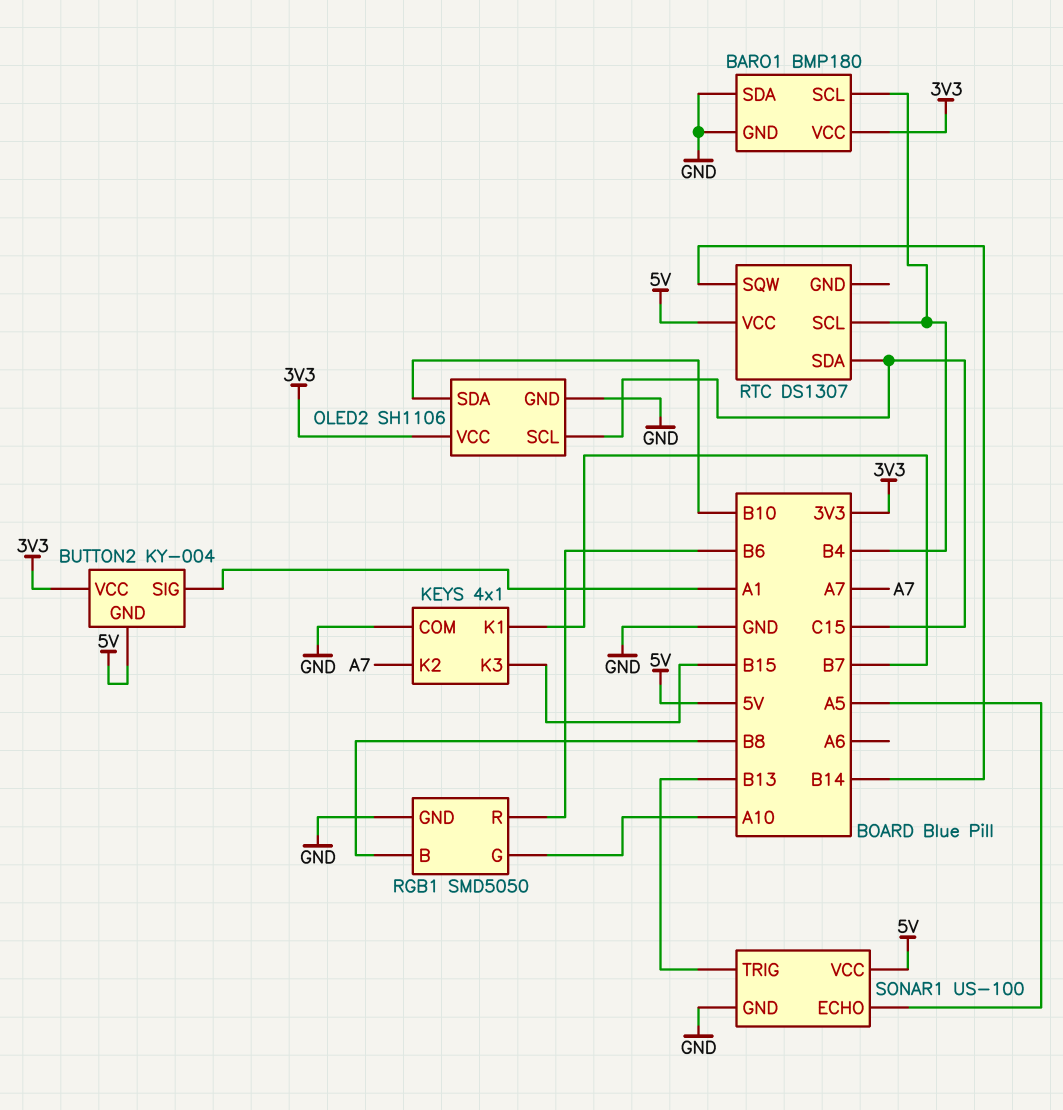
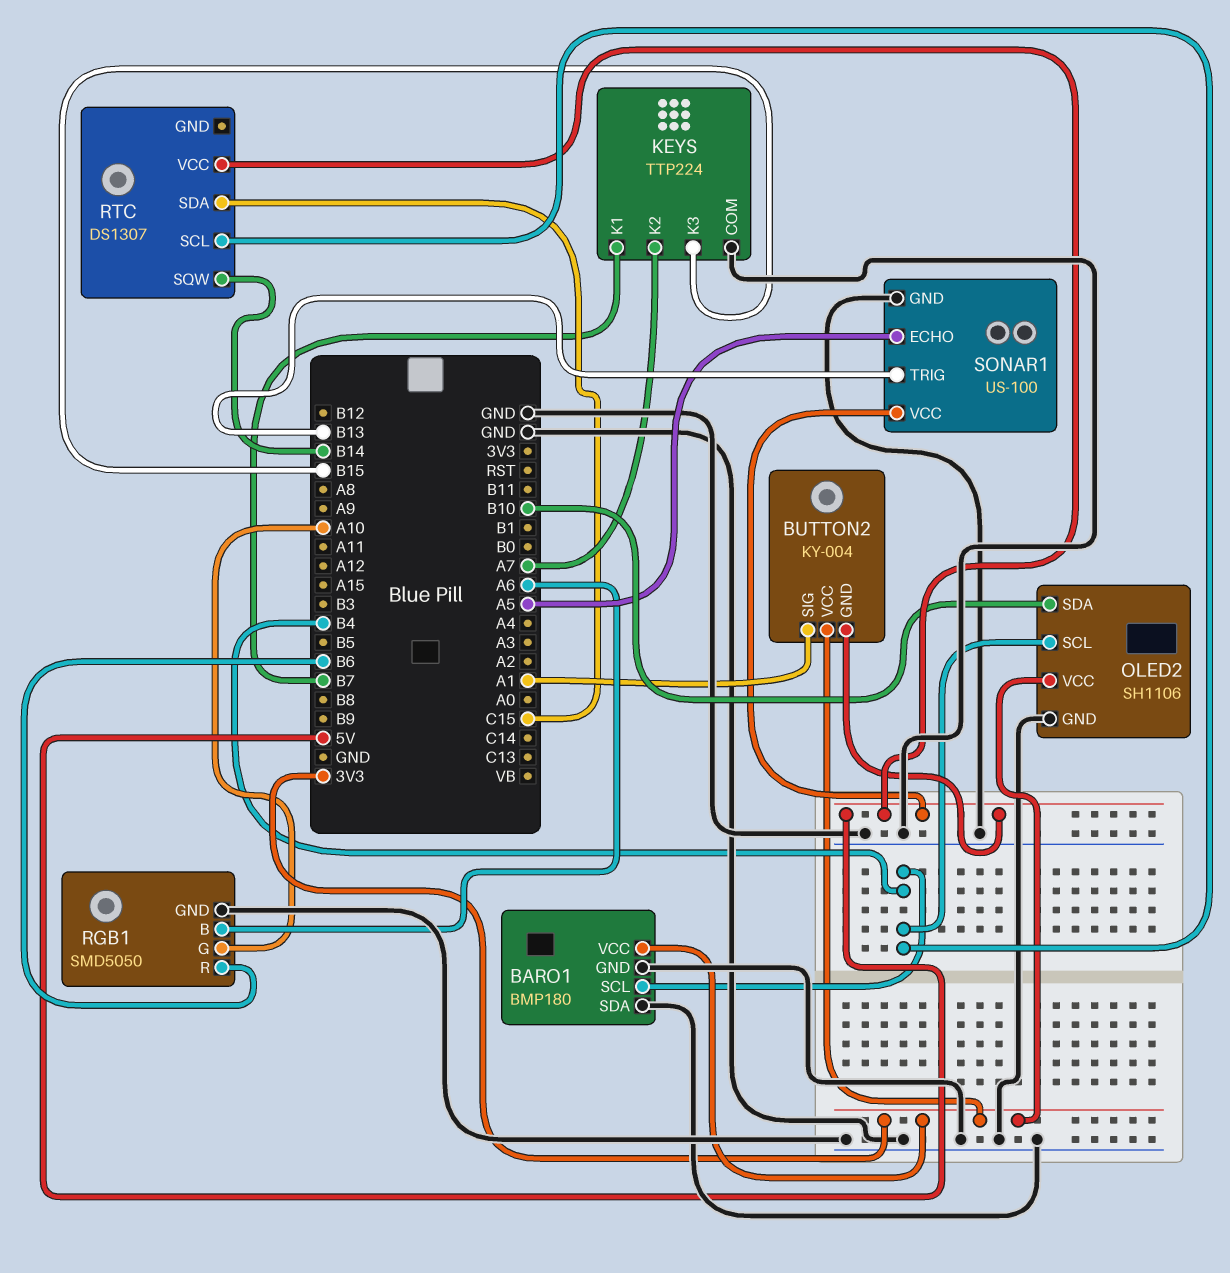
KEYS: 4x1 -> TTP224
OLED2 pin SCL: C15 -> B4
RGB1 pin B: B8 -> A6

